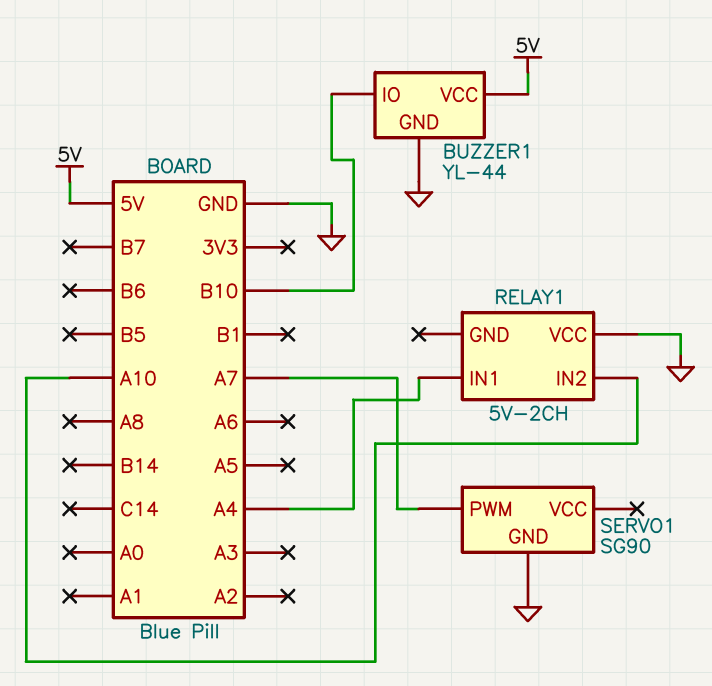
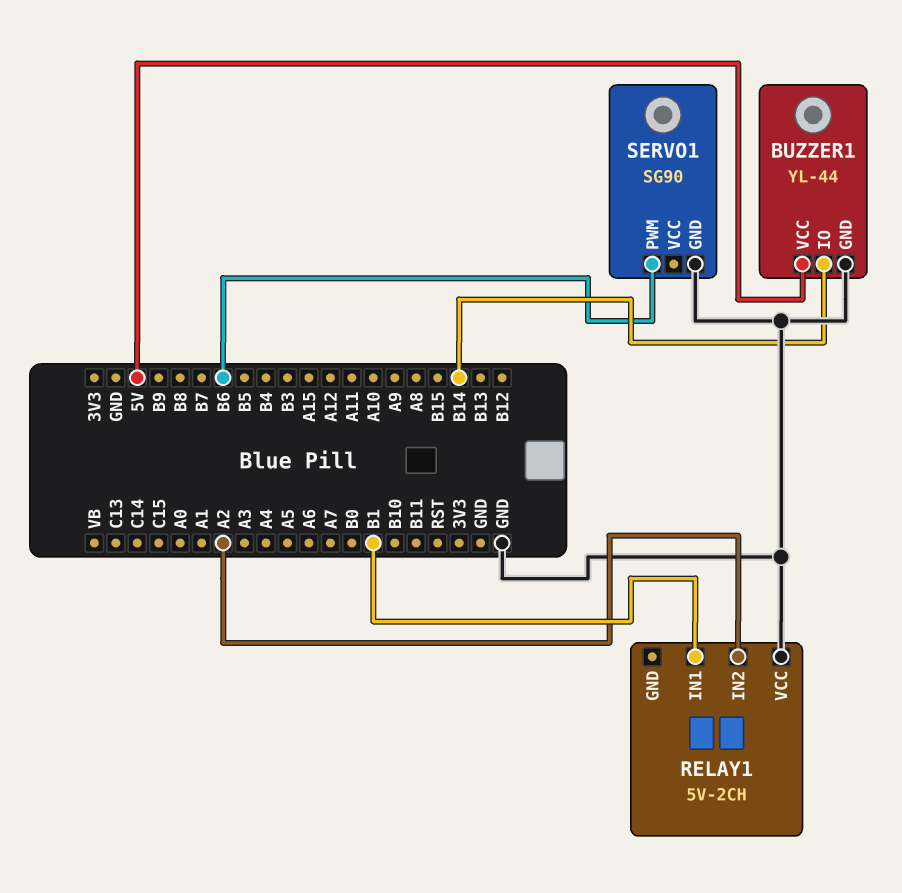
BUZZER1 pin IO: B10 -> B14
RELAY1 pin IN1: A4 -> B1
RELAY1 pin IN2: A10 -> A2
SERVO1 pin PWM: A7 -> B6

